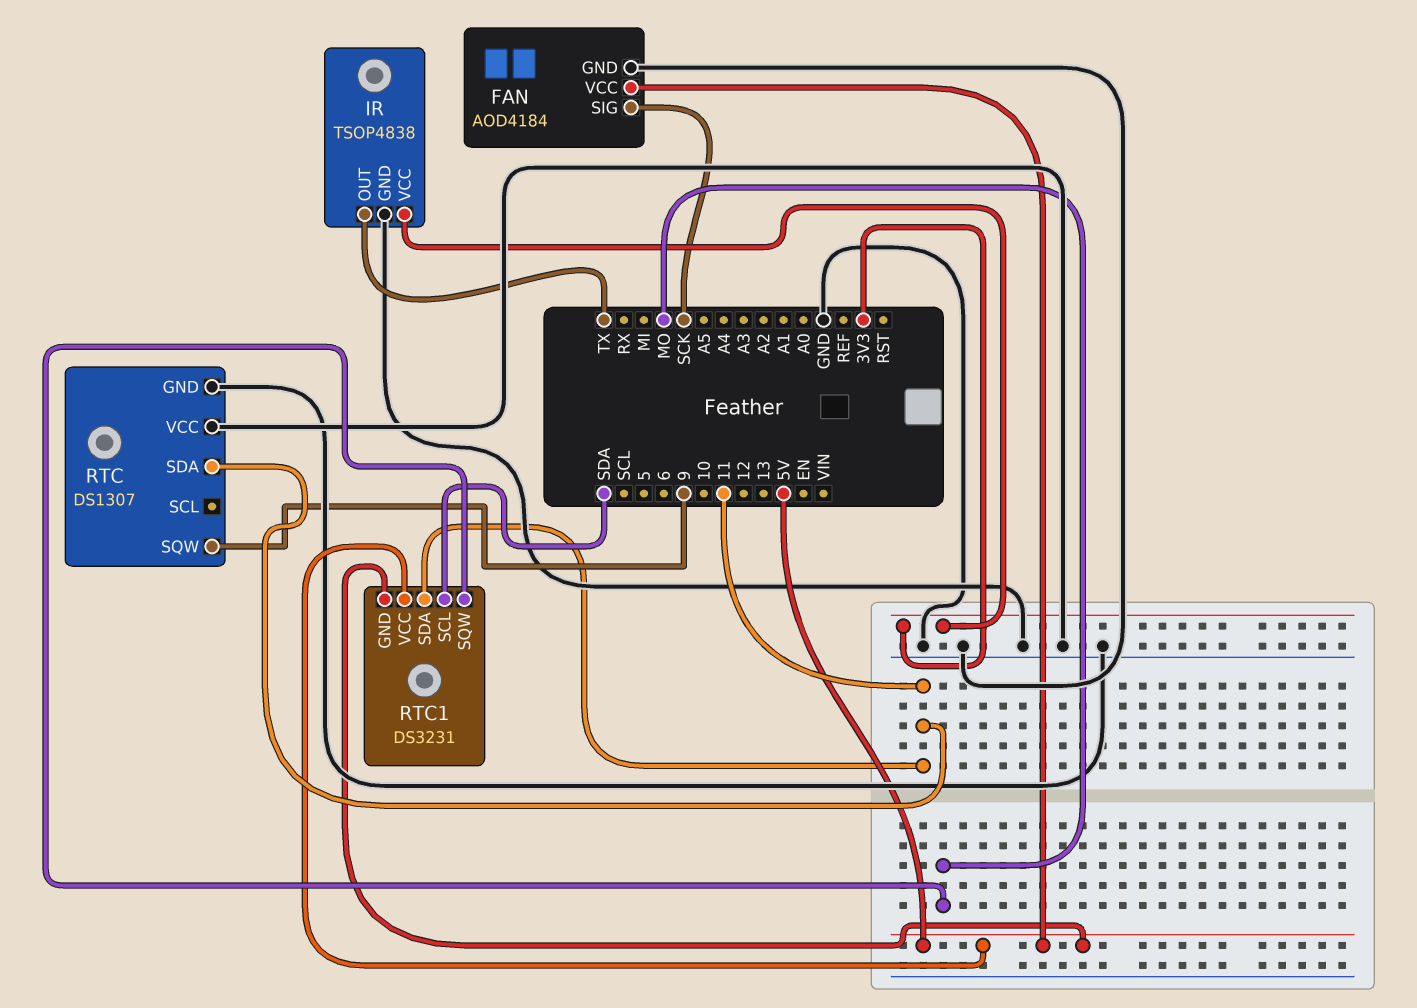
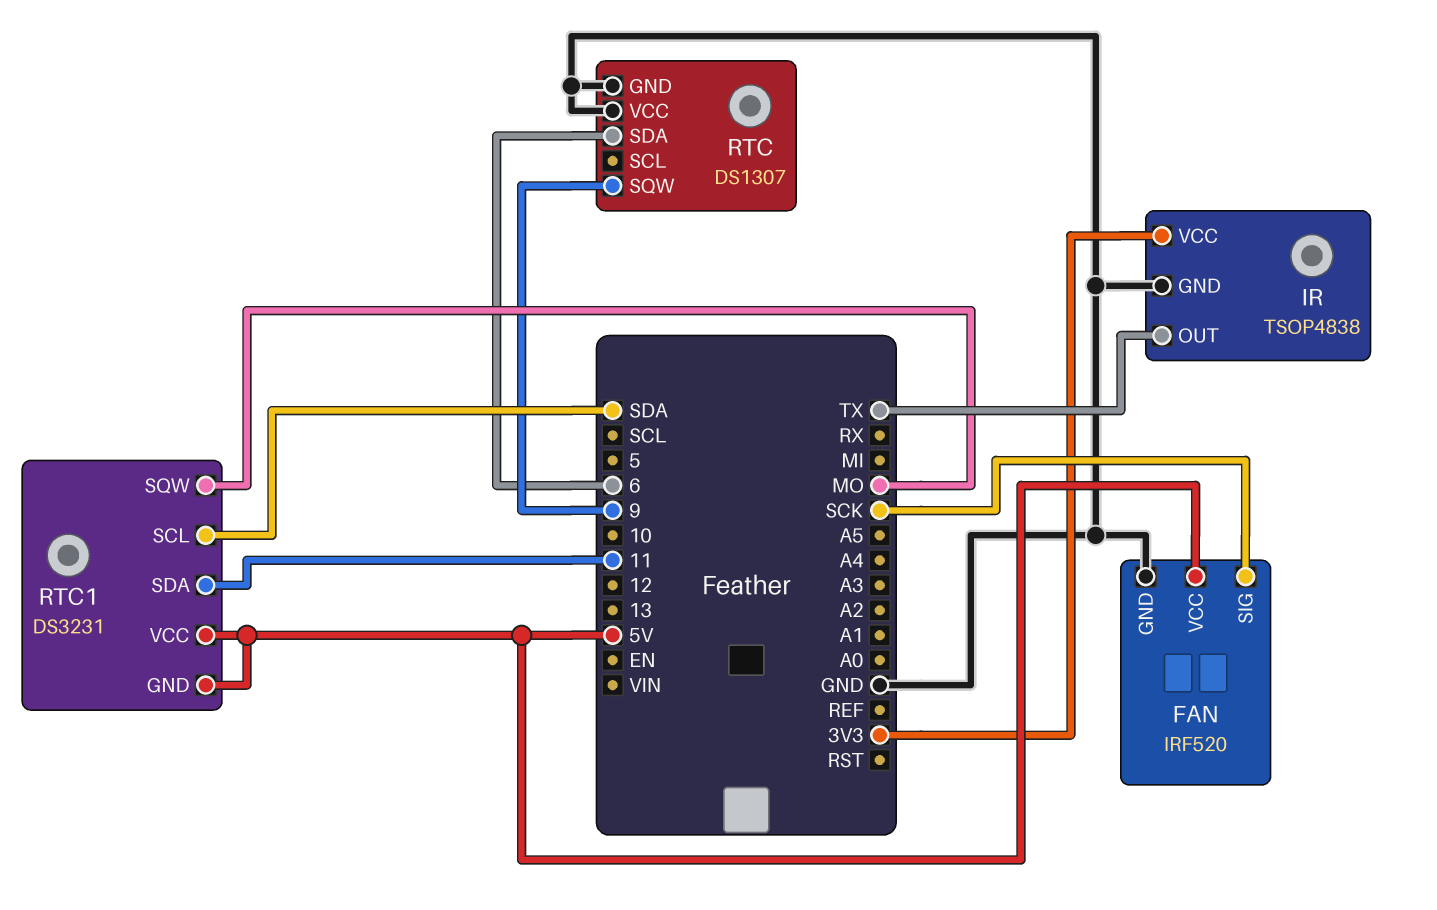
FAN: AOD4184 -> IRF520
RTC pin SDA: 11 -> 6

